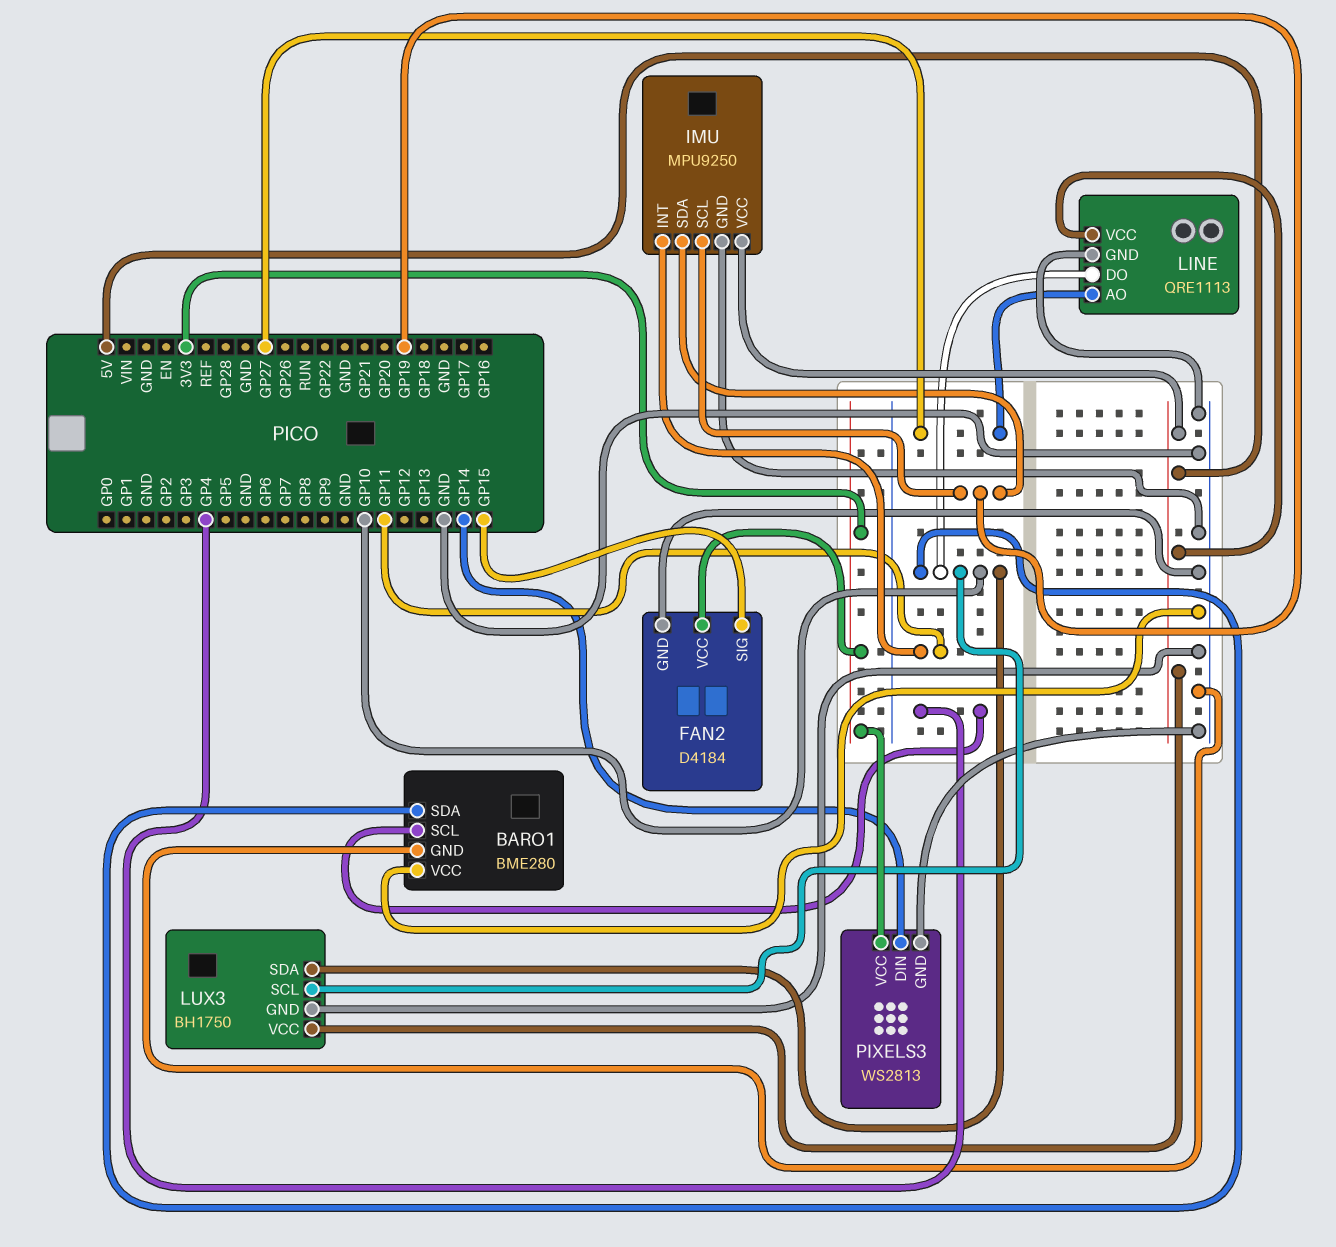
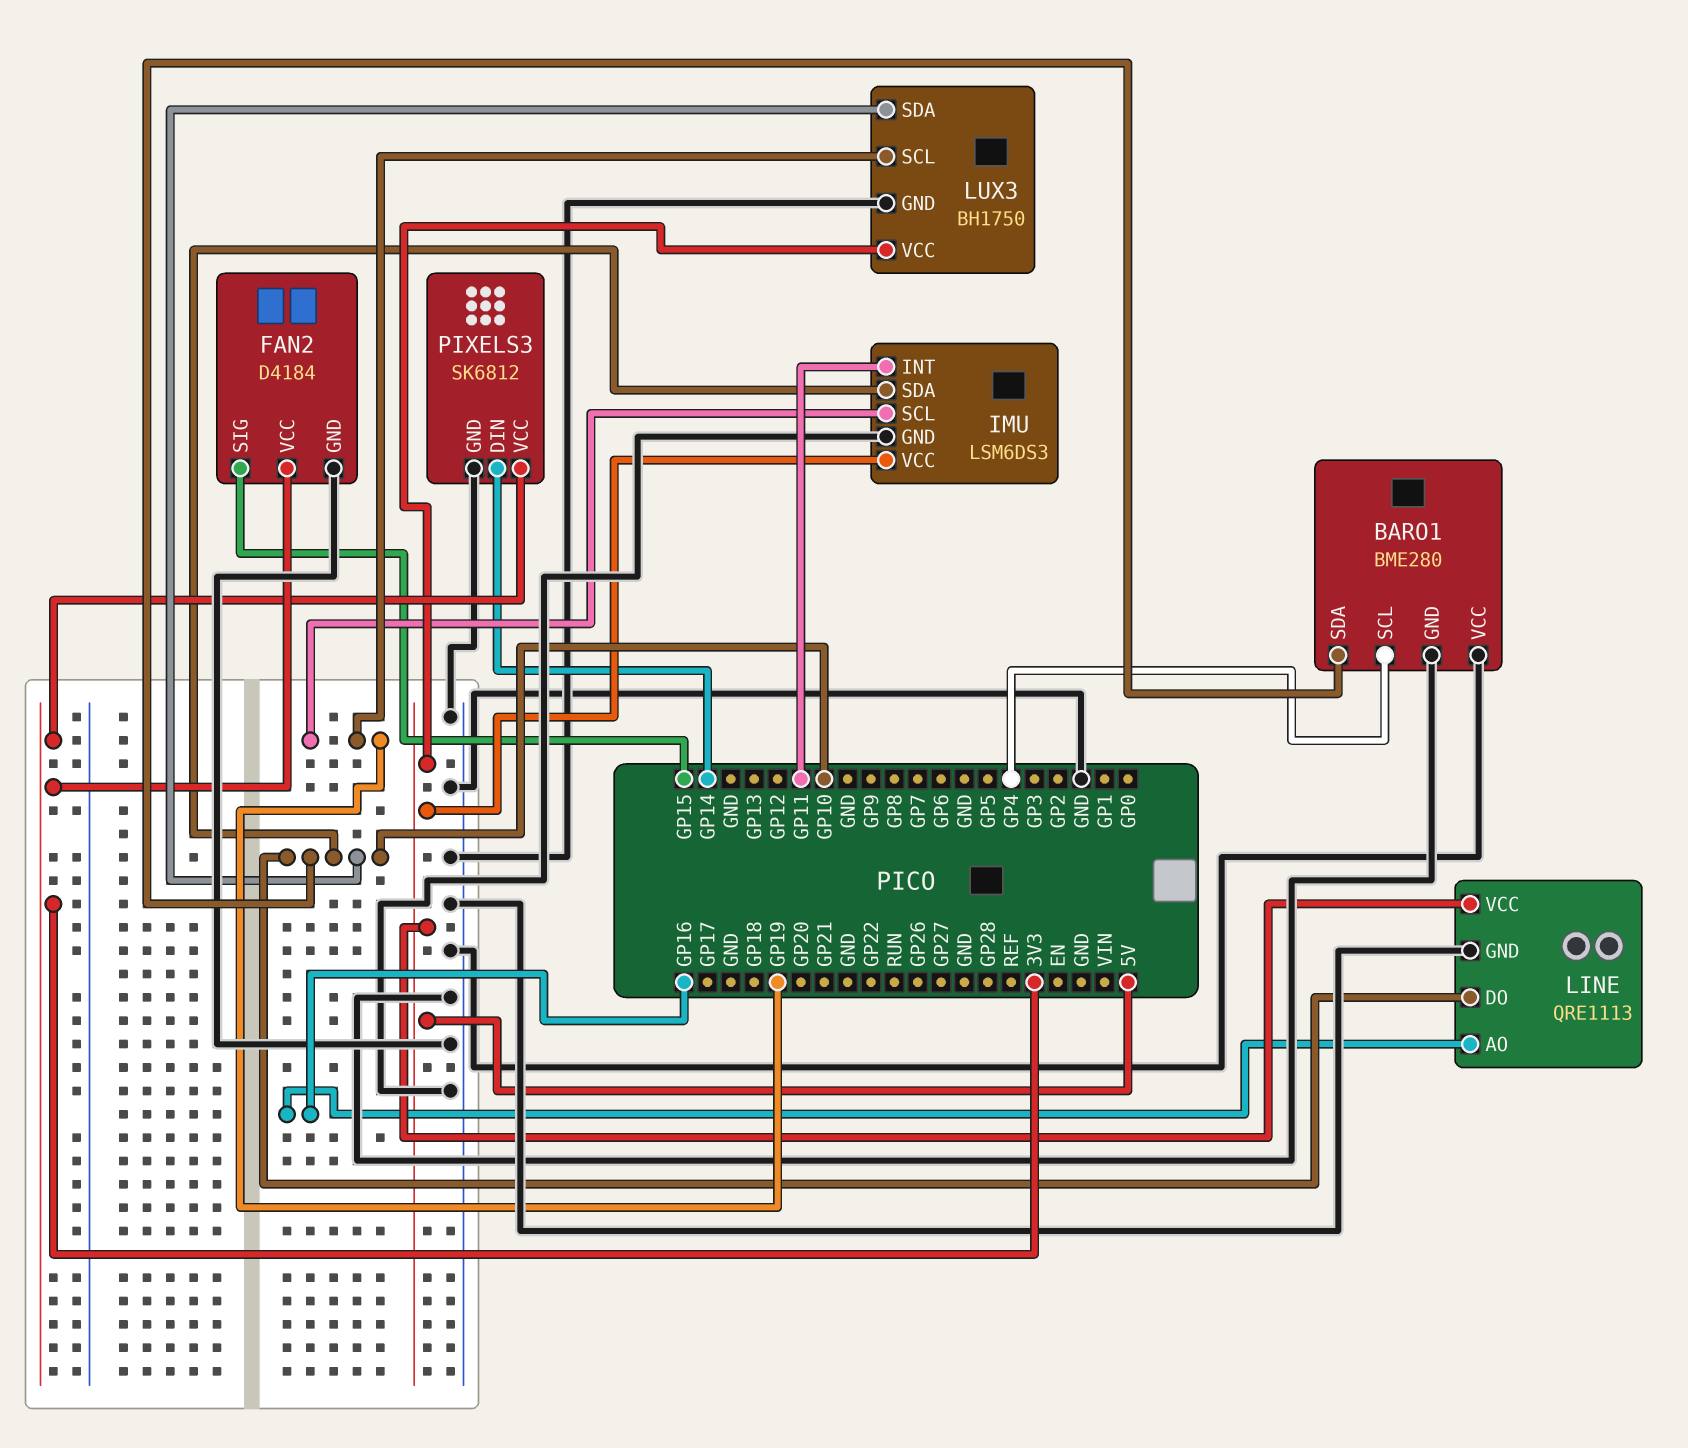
IMU: MPU9250 -> LSM6DS3
IMU pin SDA: GP19 -> GP10
LINE pin AO: GP27 -> GP16
LUX3 pin SCL: GP10 -> GP19
PIXELS3: WS2813 -> SK6812

